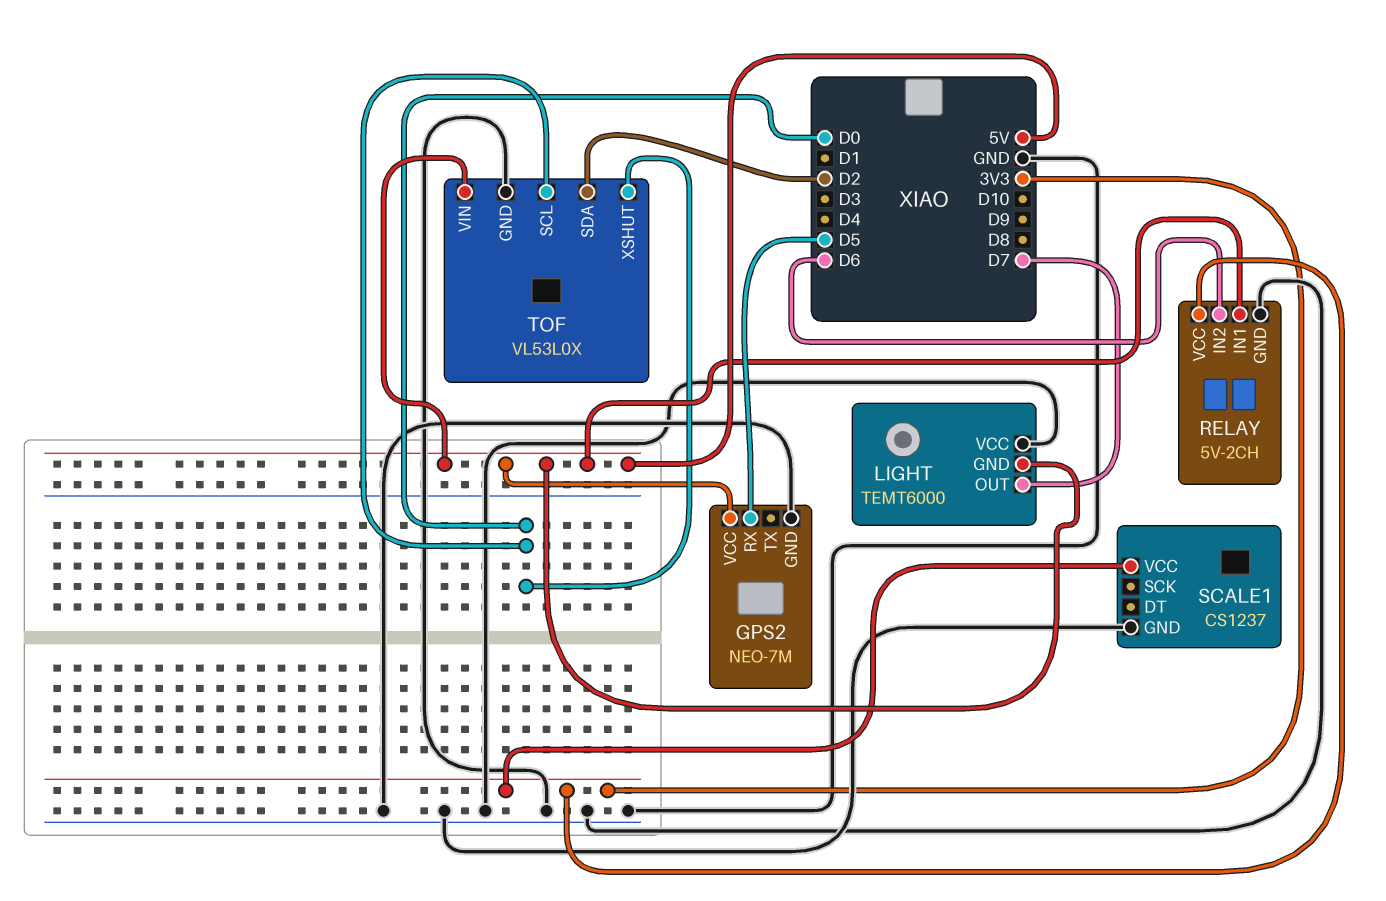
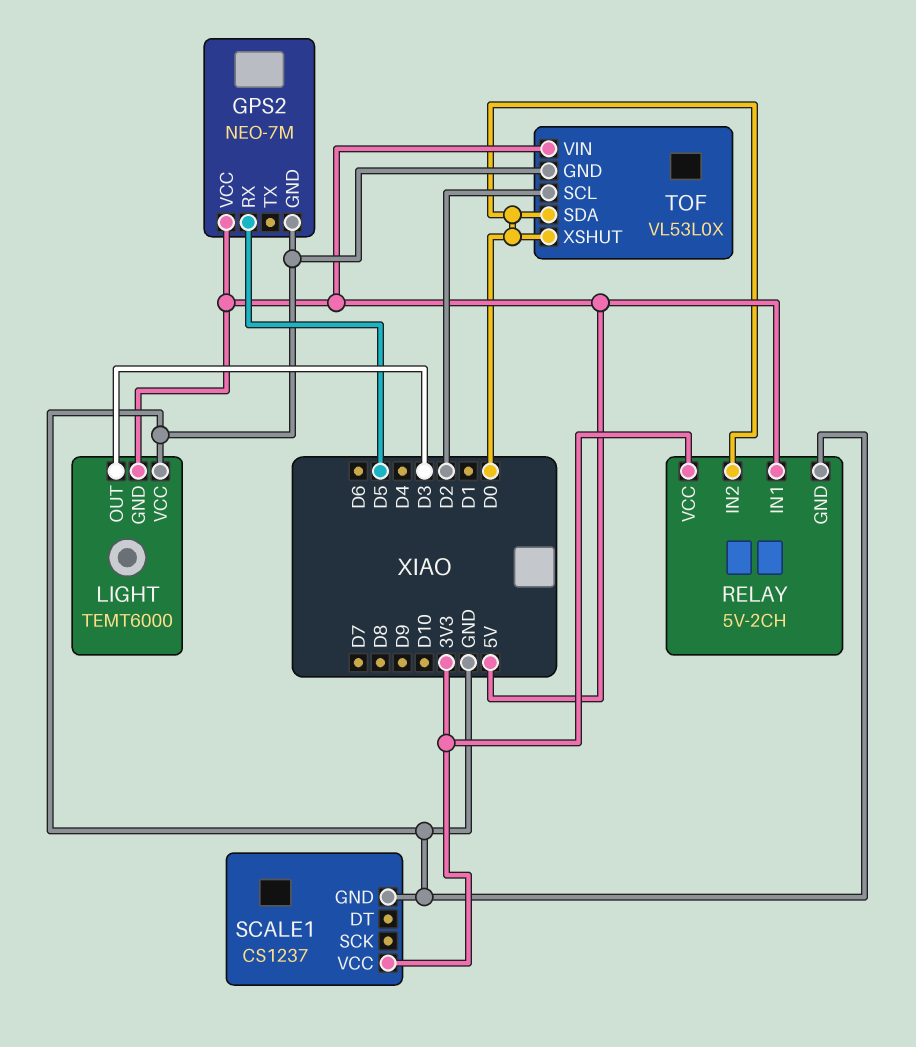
LIGHT pin OUT: D7 -> D3
RELAY pin IN2: D6 -> D0
TOF pin SCL: D0 -> D2
TOF pin SDA: D2 -> D0

